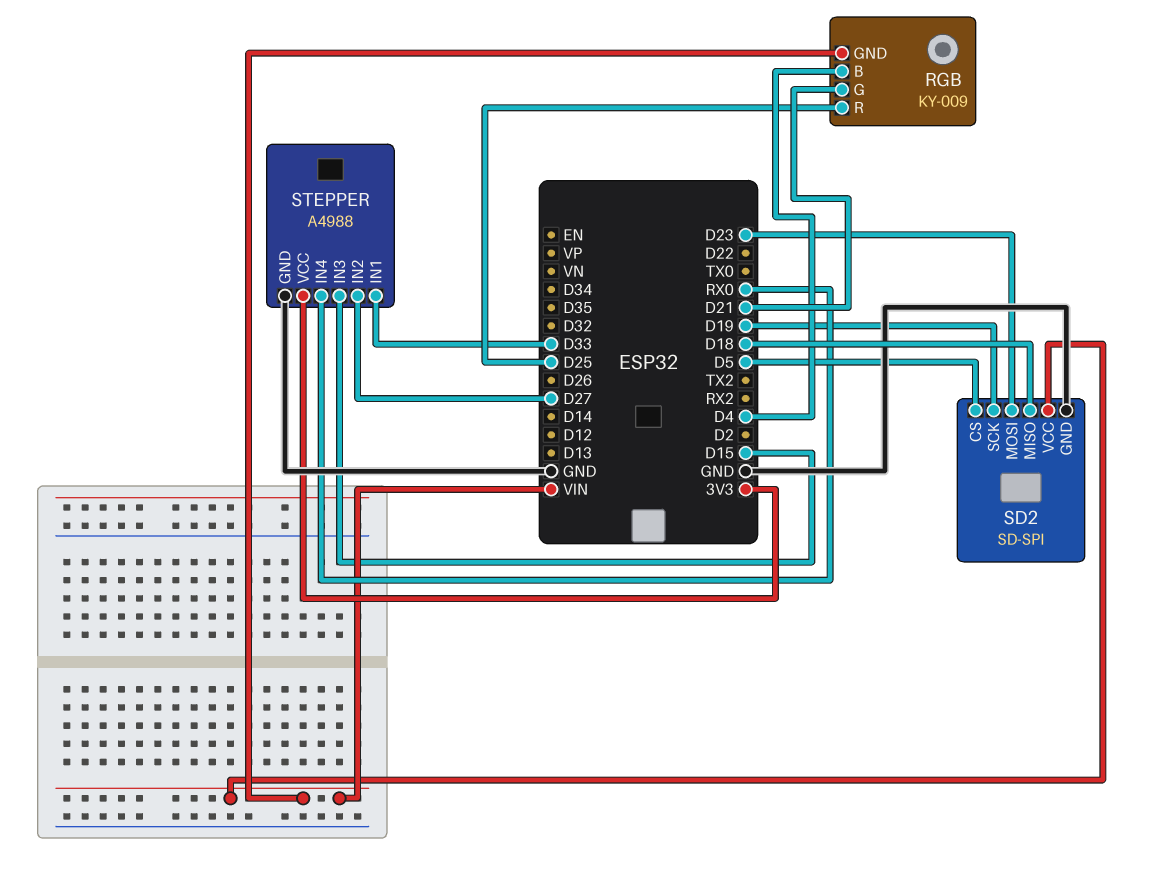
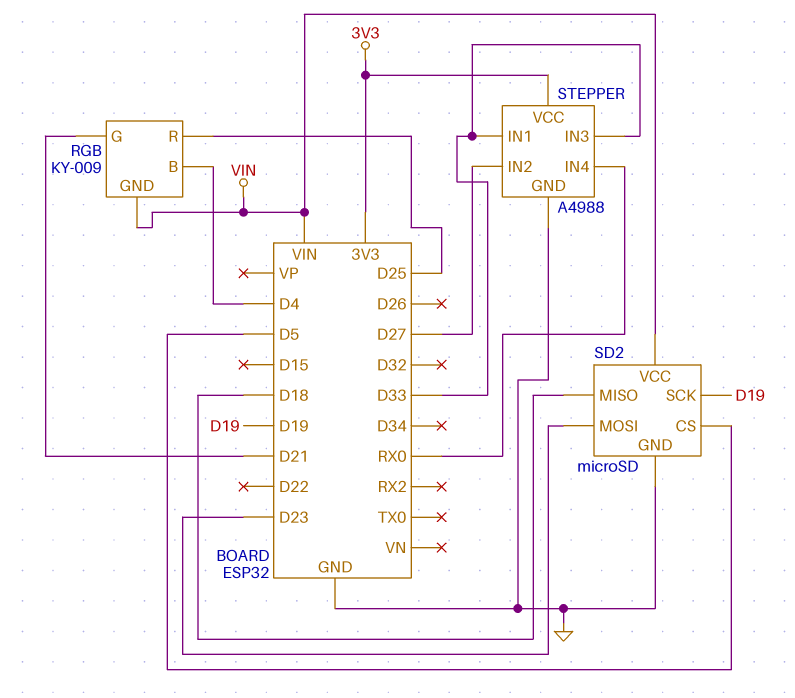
SD2: SD-SPI -> microSD
STEPPER pin IN3: D15 -> D33

